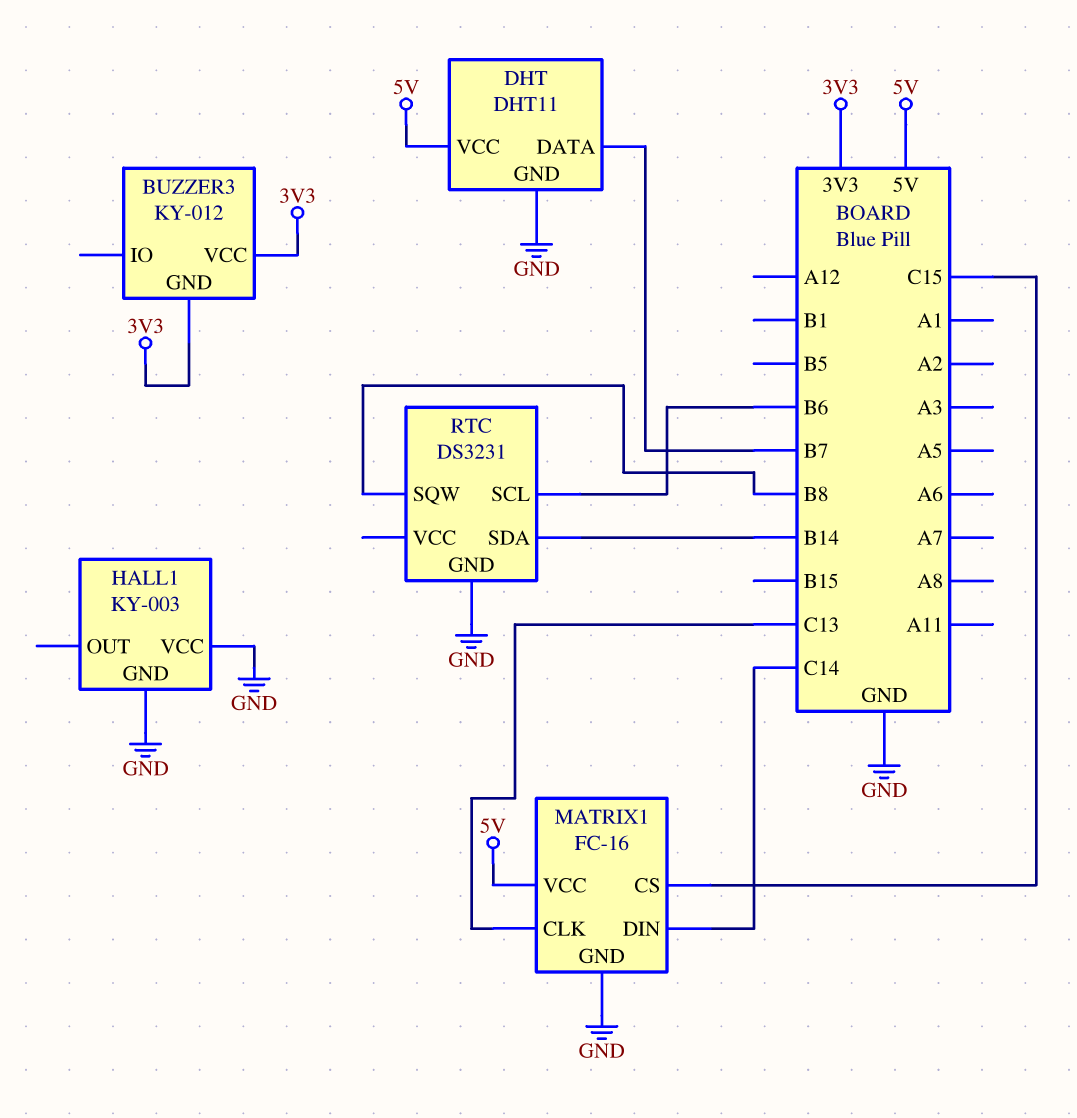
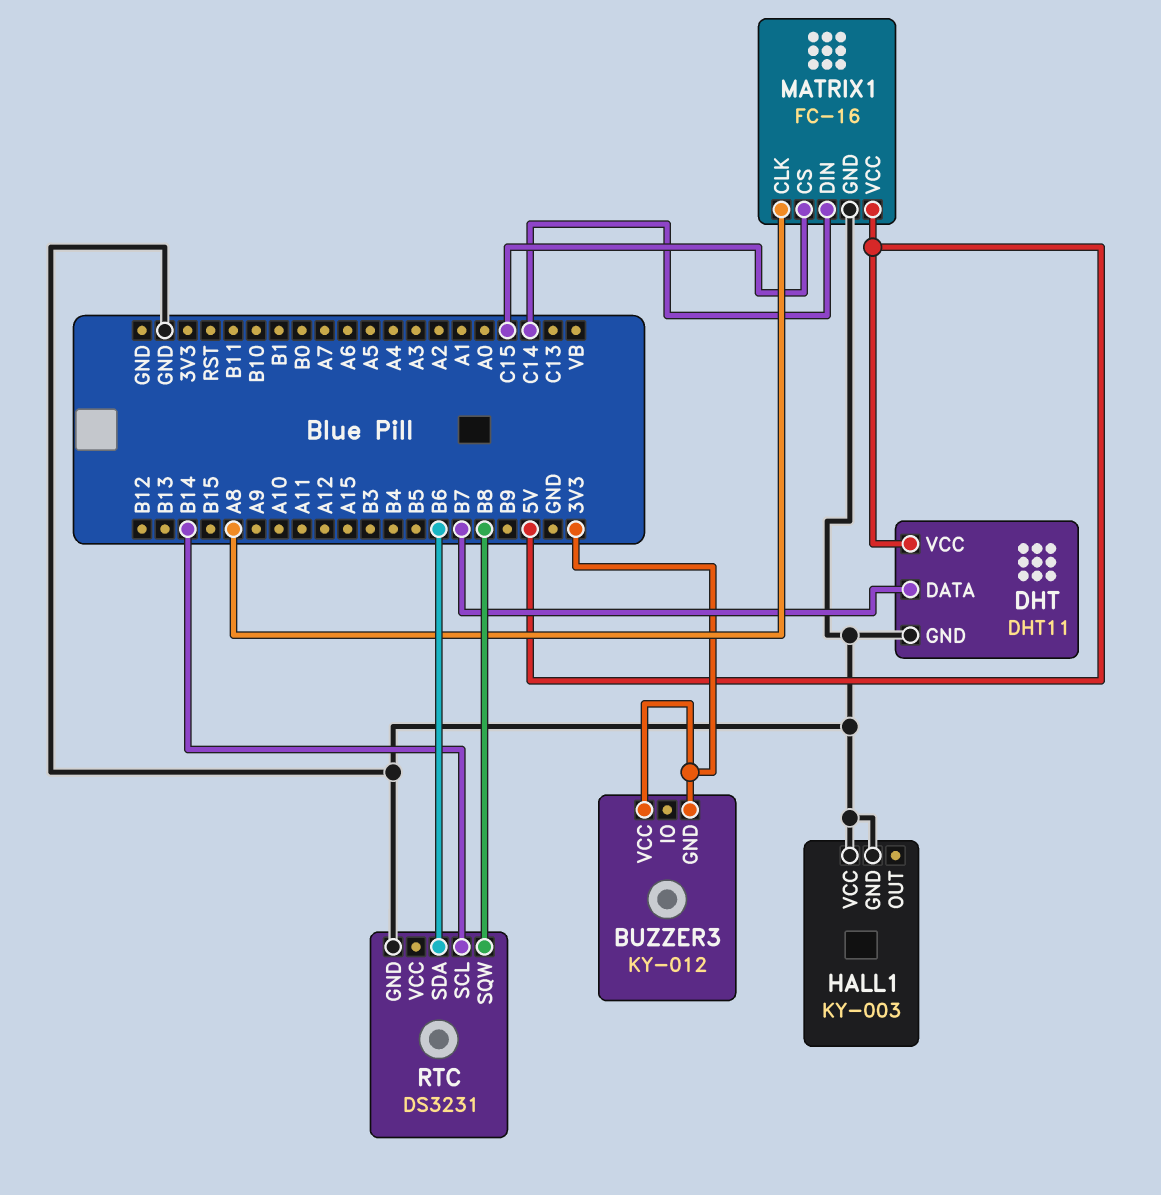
MATRIX1 pin CLK: C13 -> A8
RTC pin SCL: B6 -> B14
RTC pin SDA: B14 -> B6

